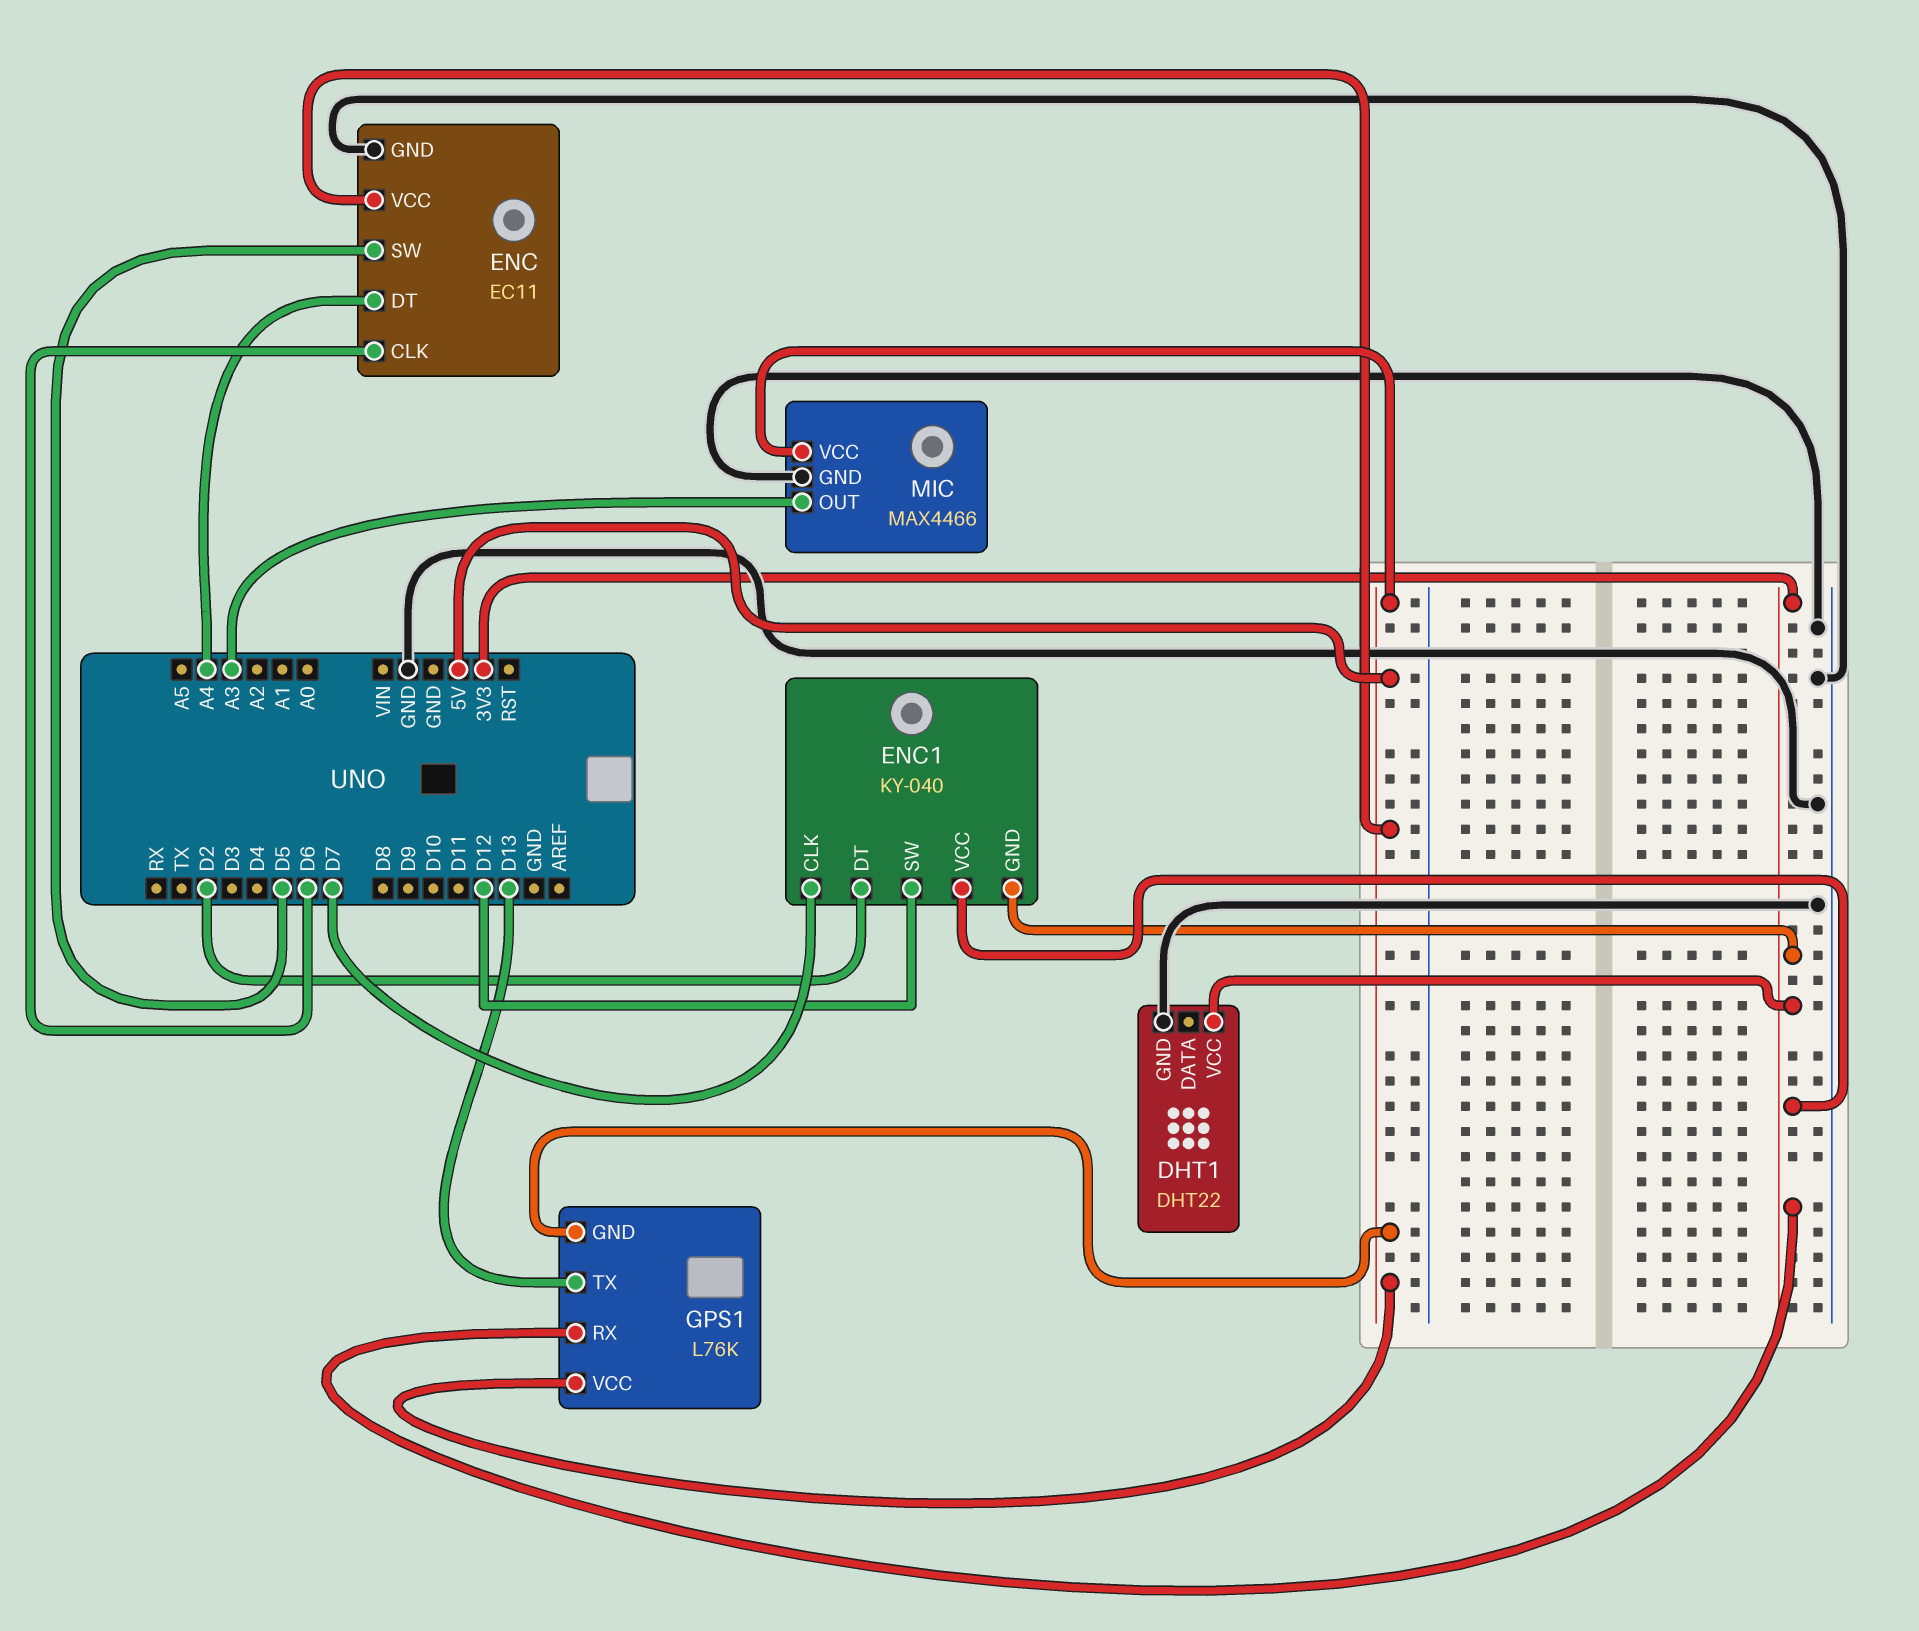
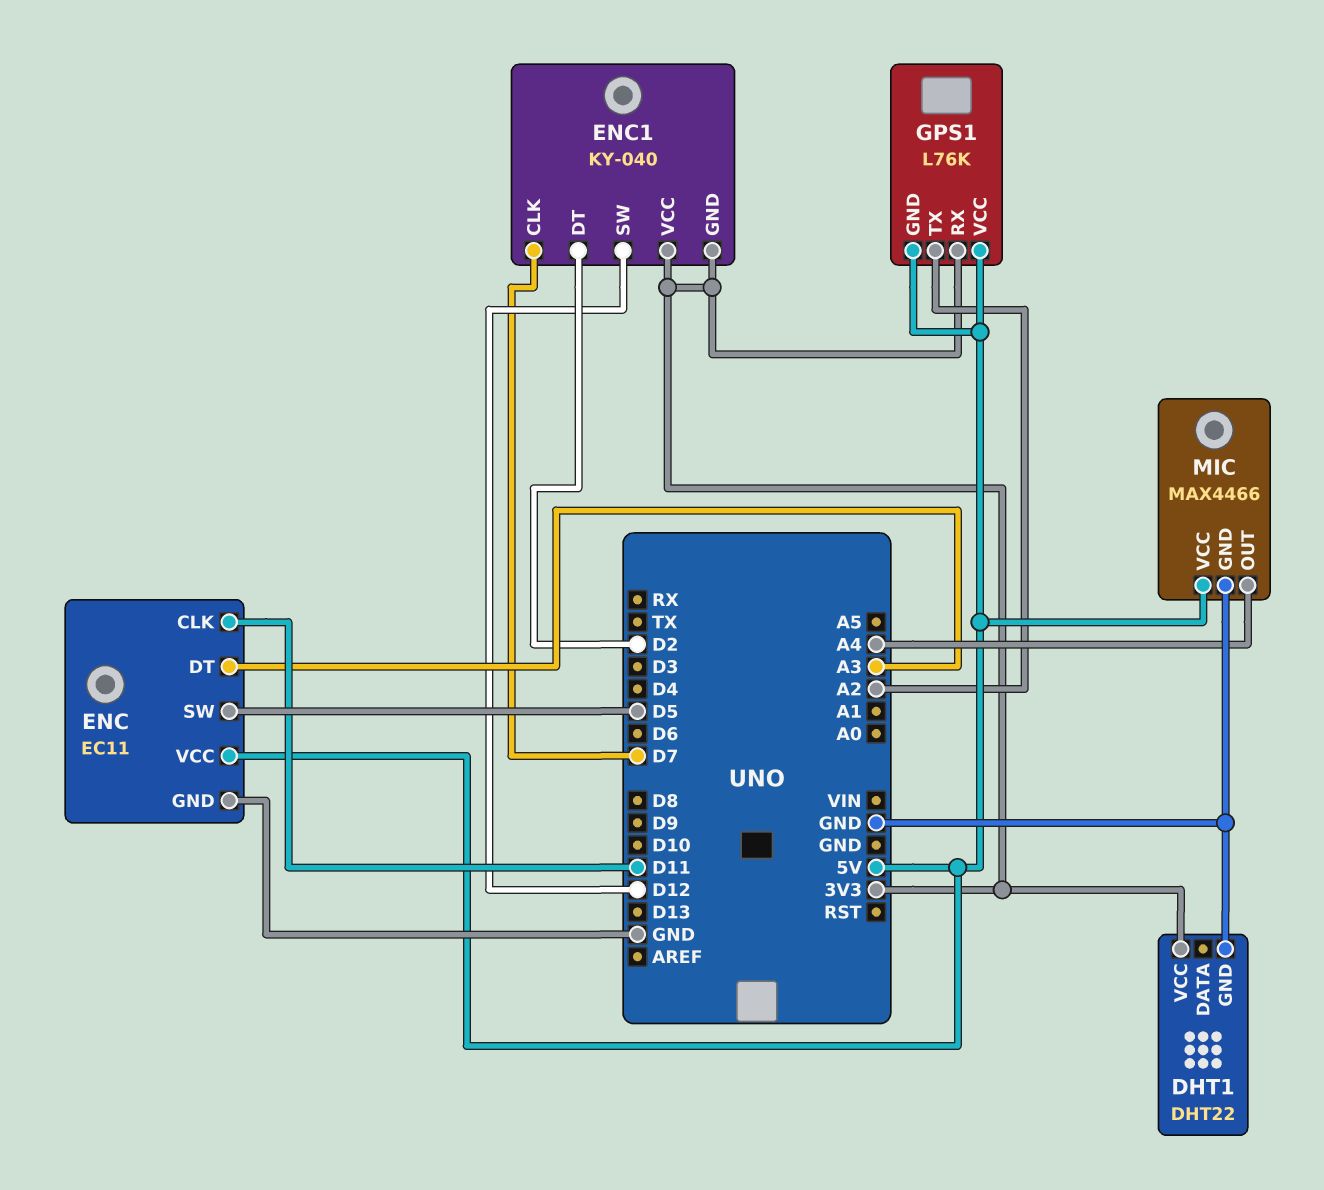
ENC pin CLK: D6 -> D11
ENC pin DT: A4 -> A3
GPS1 pin TX: D13 -> A2
MIC pin OUT: A3 -> A4

